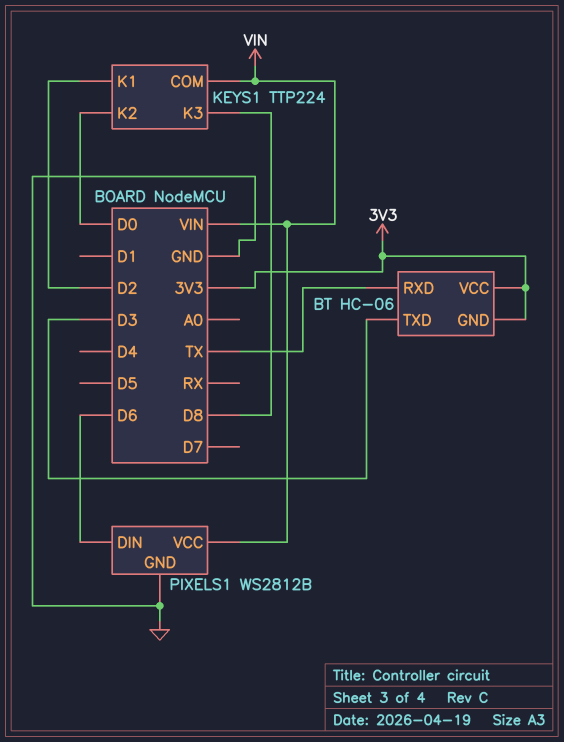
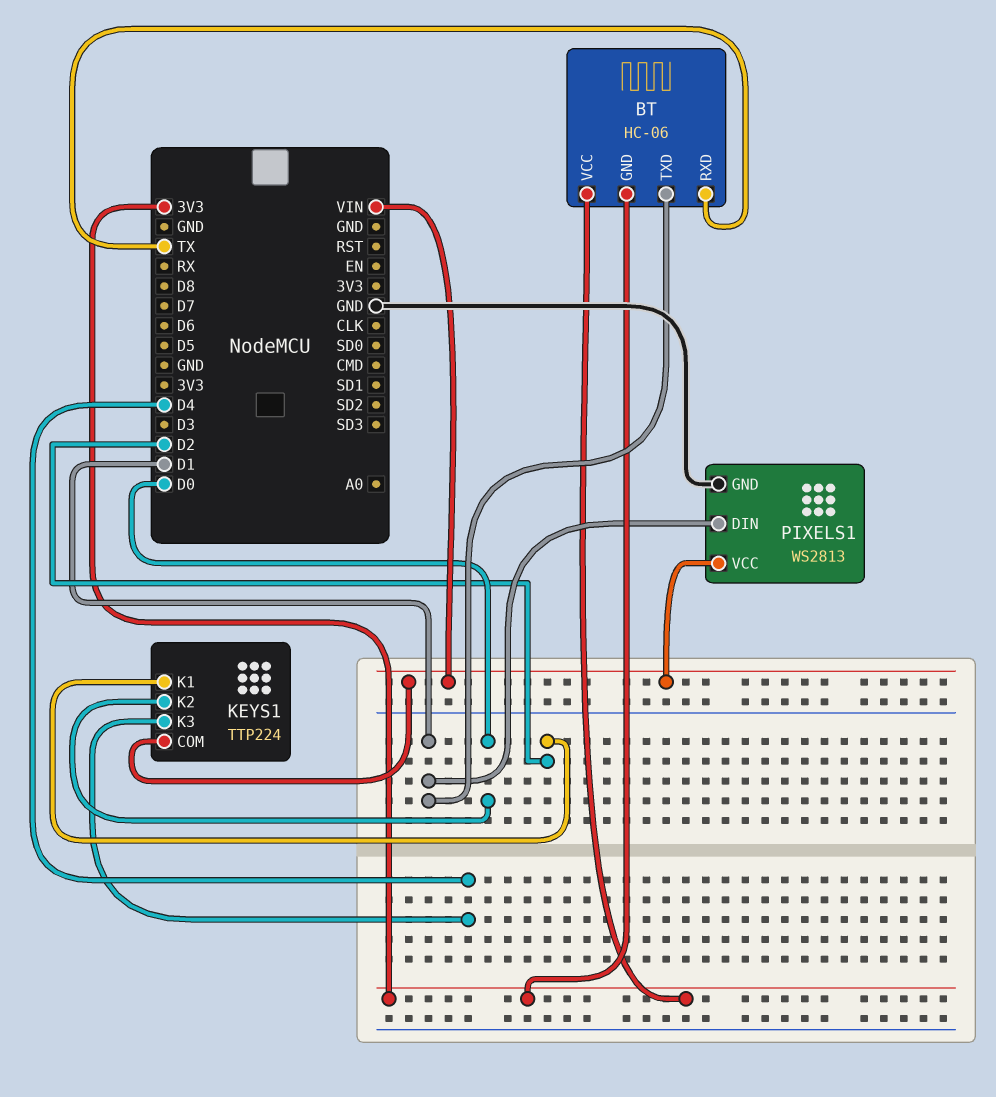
BT pin TXD: D3 -> D1
KEYS1 pin K3: D8 -> D4
PIXELS1: WS2812B -> WS2813
PIXELS1 pin DIN: D6 -> D1

